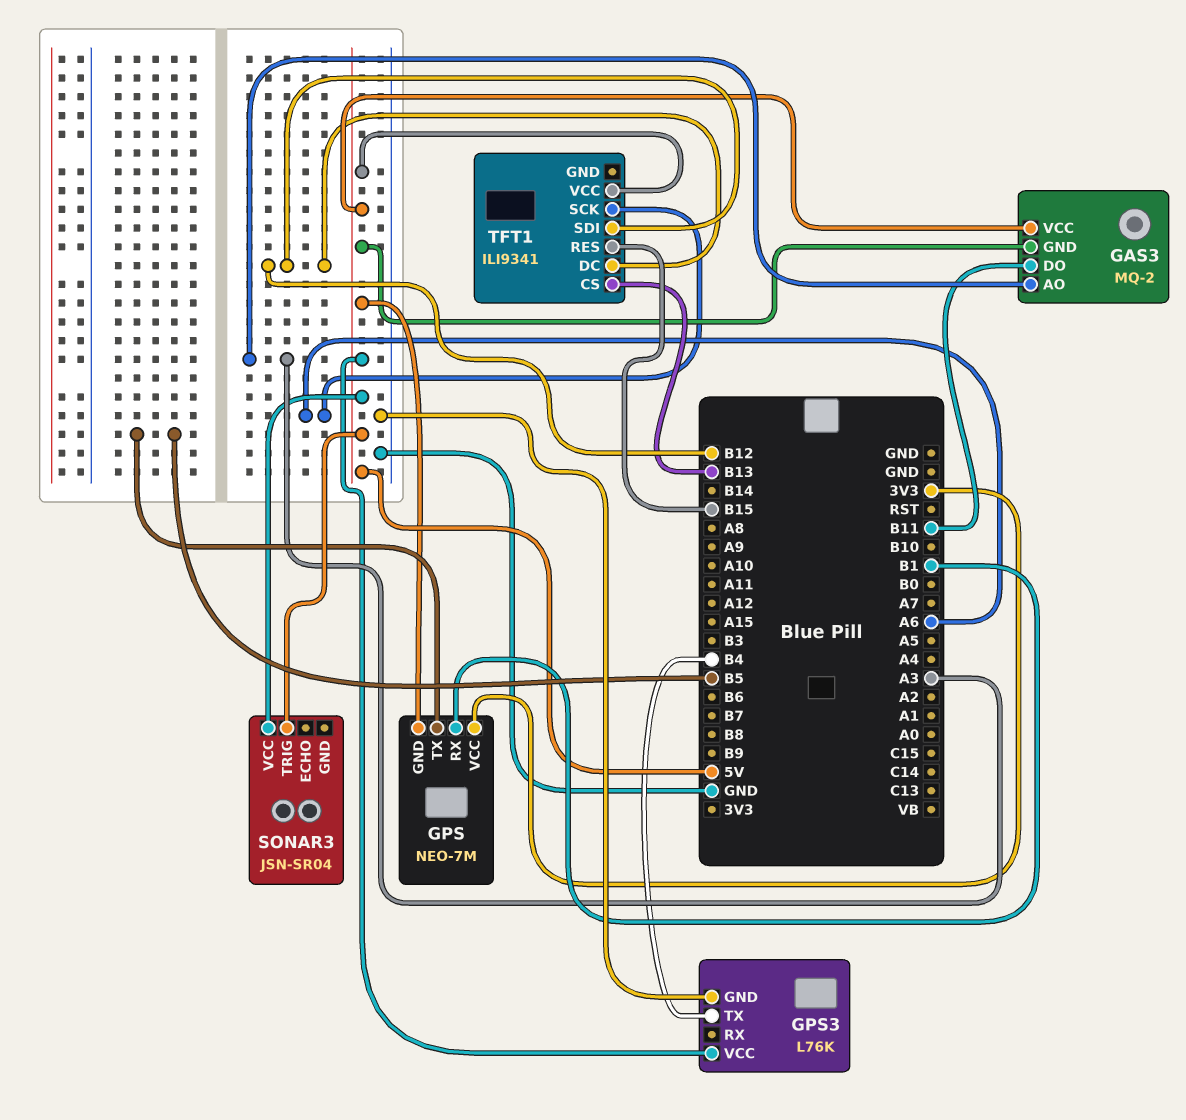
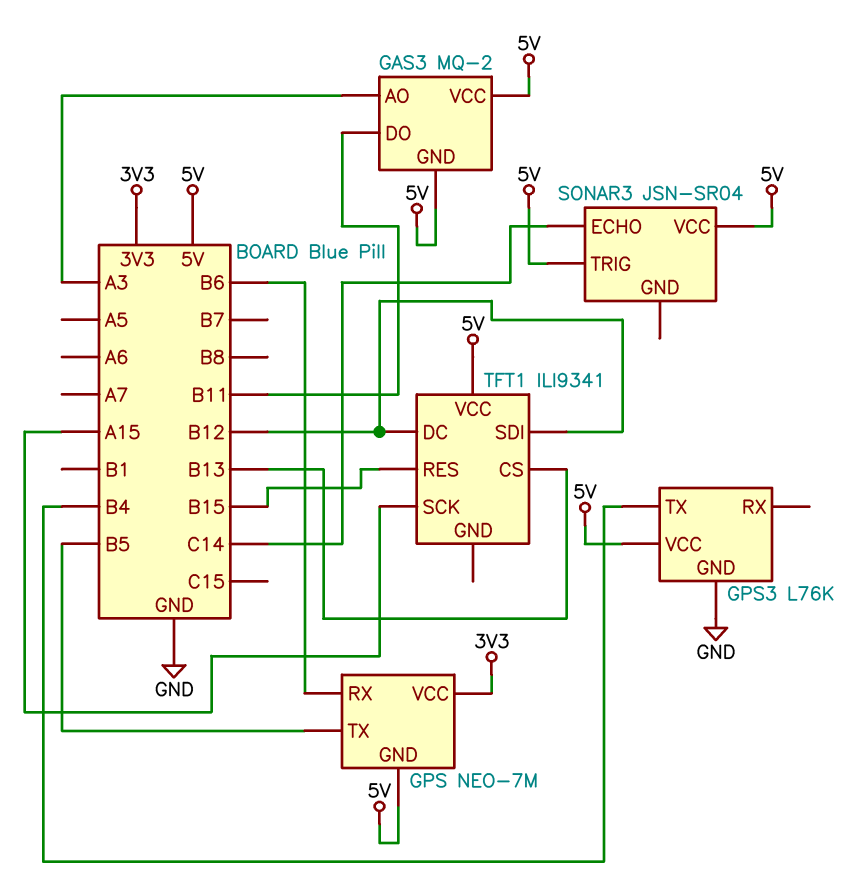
GPS pin RX: B1 -> B6
SONAR3 pin ECHO: none -> C14
TFT1 pin SCK: A6 -> A15

